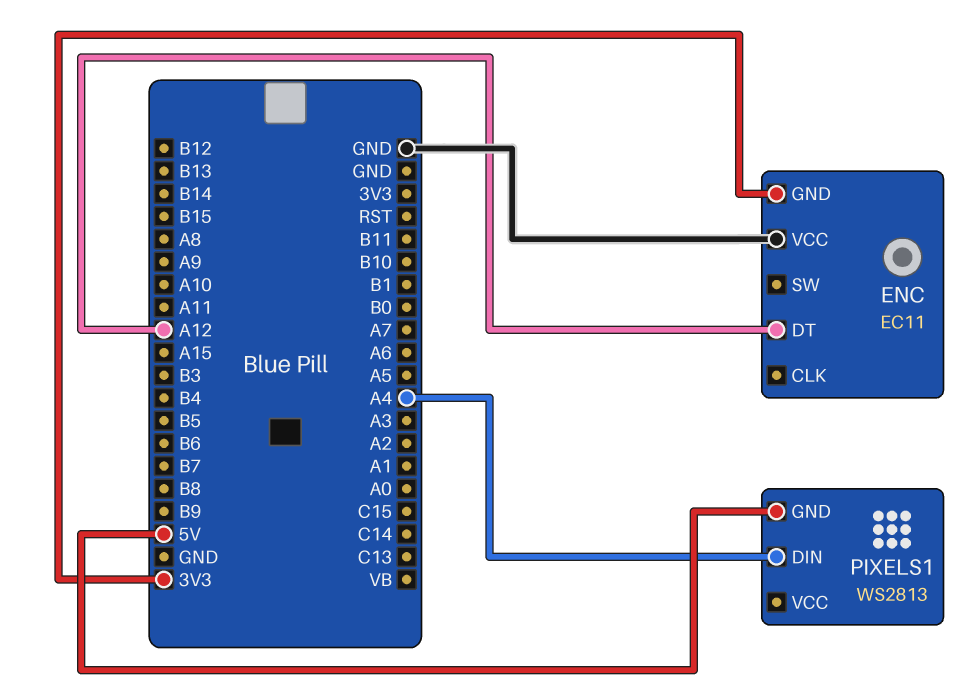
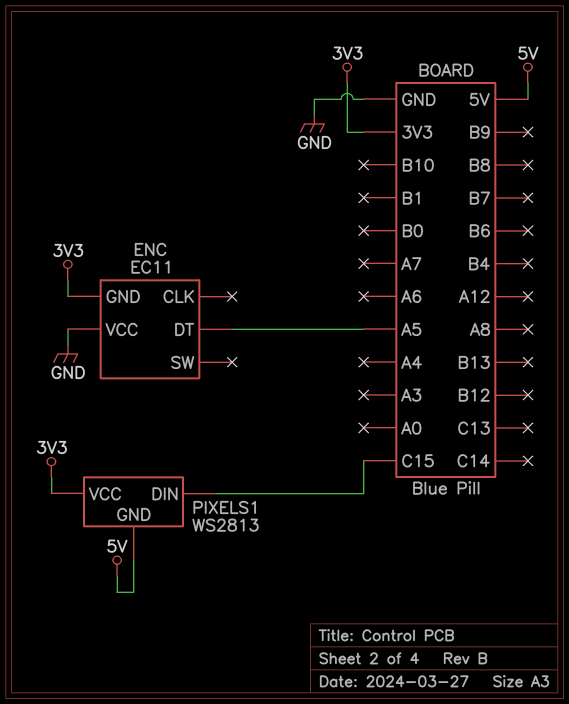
ENC pin DT: A12 -> A5
PIXELS1 pin DIN: A4 -> C15
PIXELS1 pin VCC: none -> 3V3

